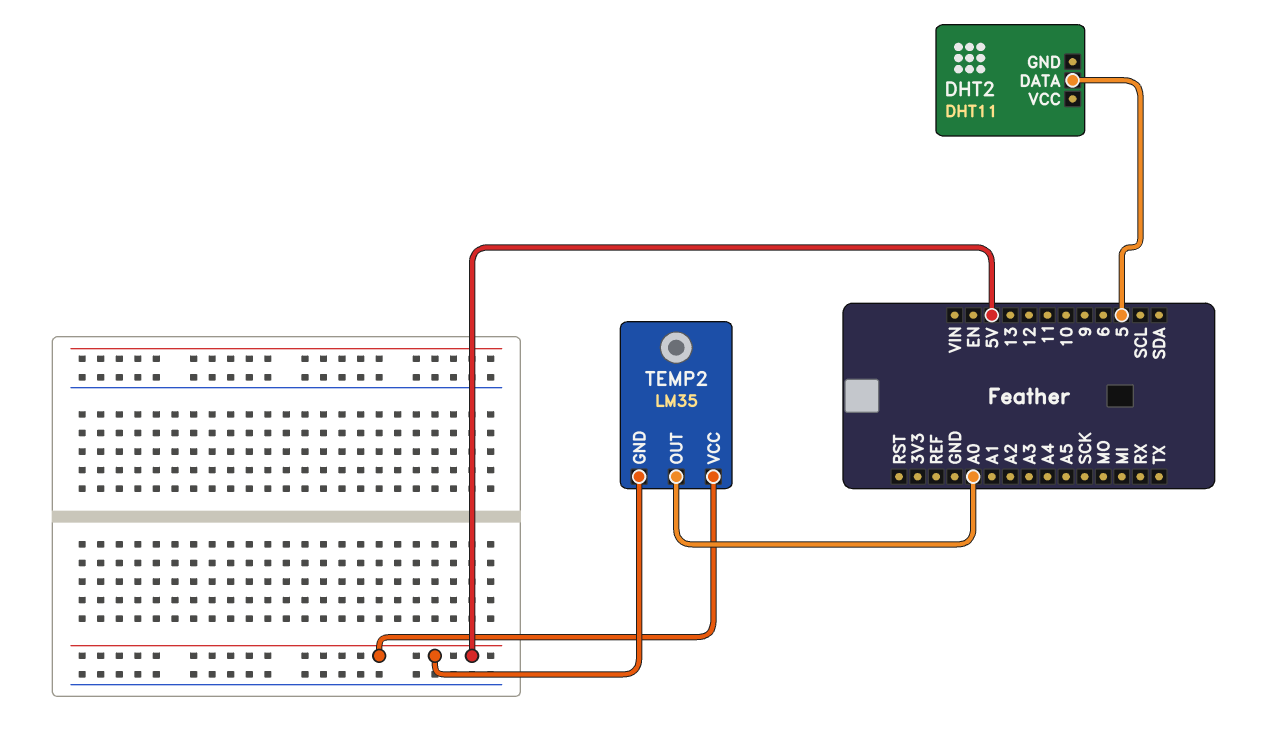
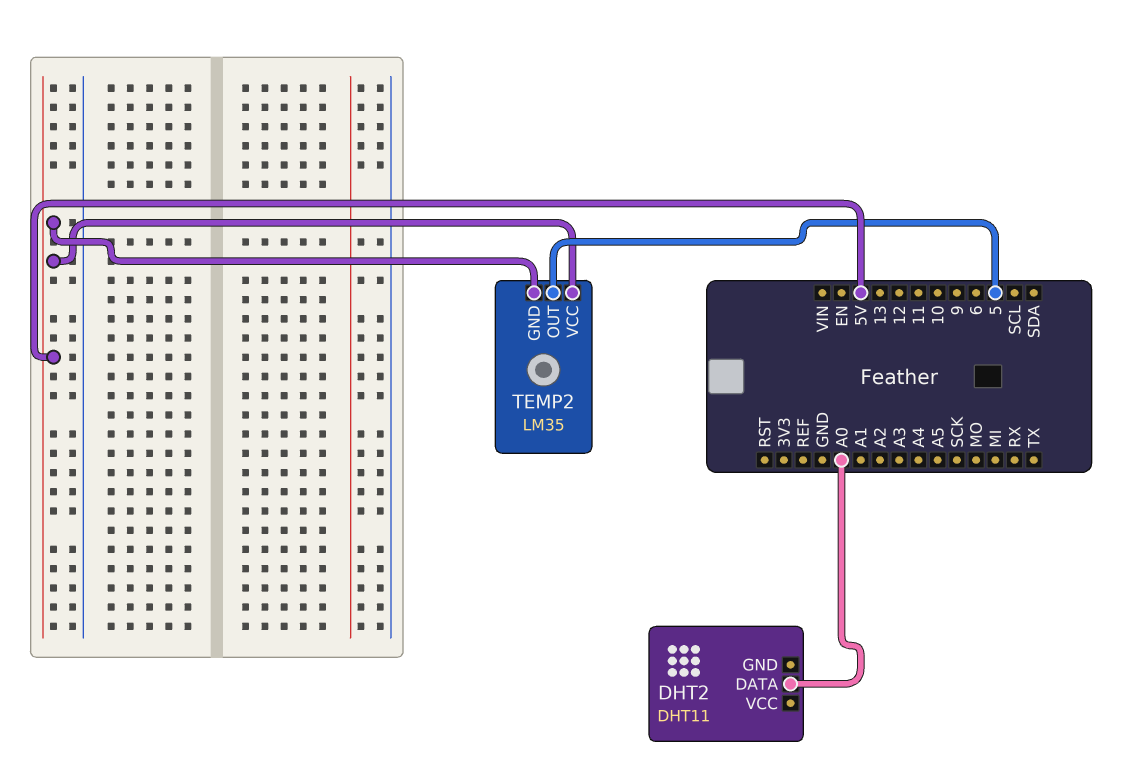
DHT2 pin DATA: 5 -> A0
TEMP2 pin OUT: A0 -> 5

